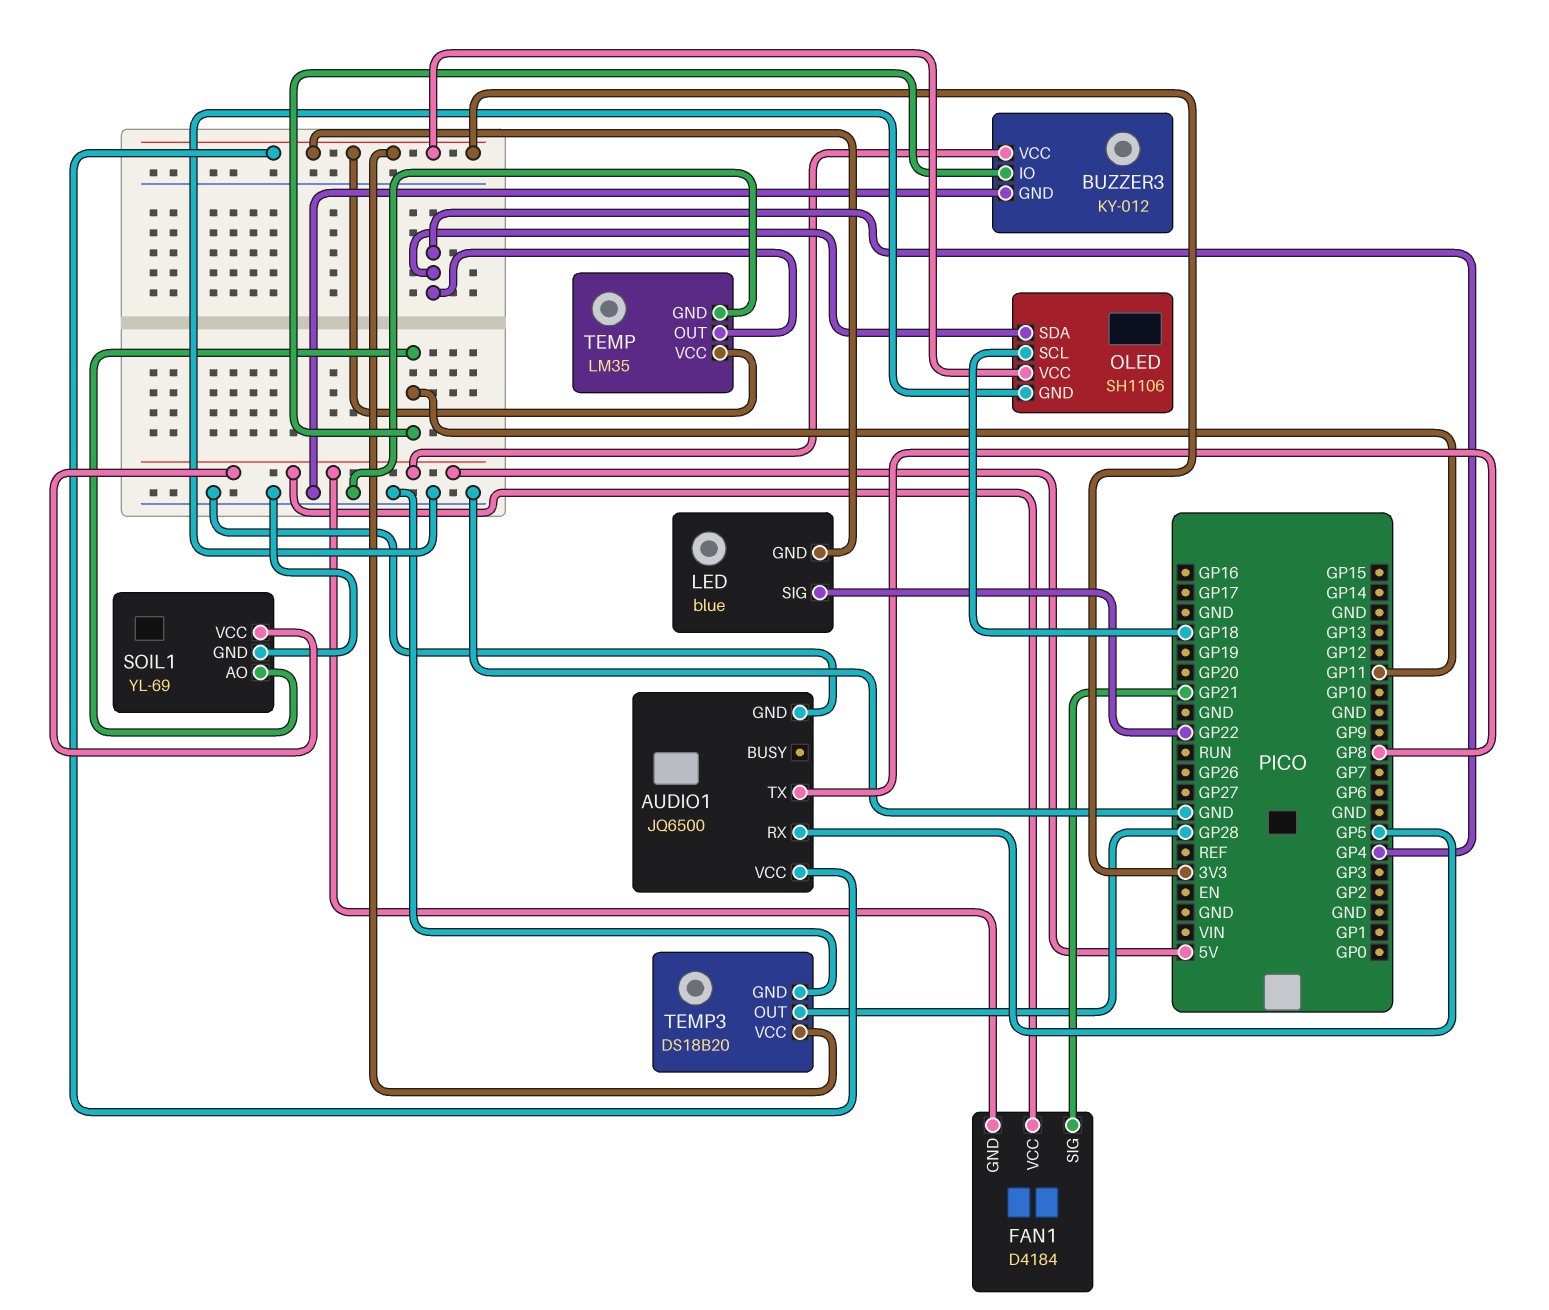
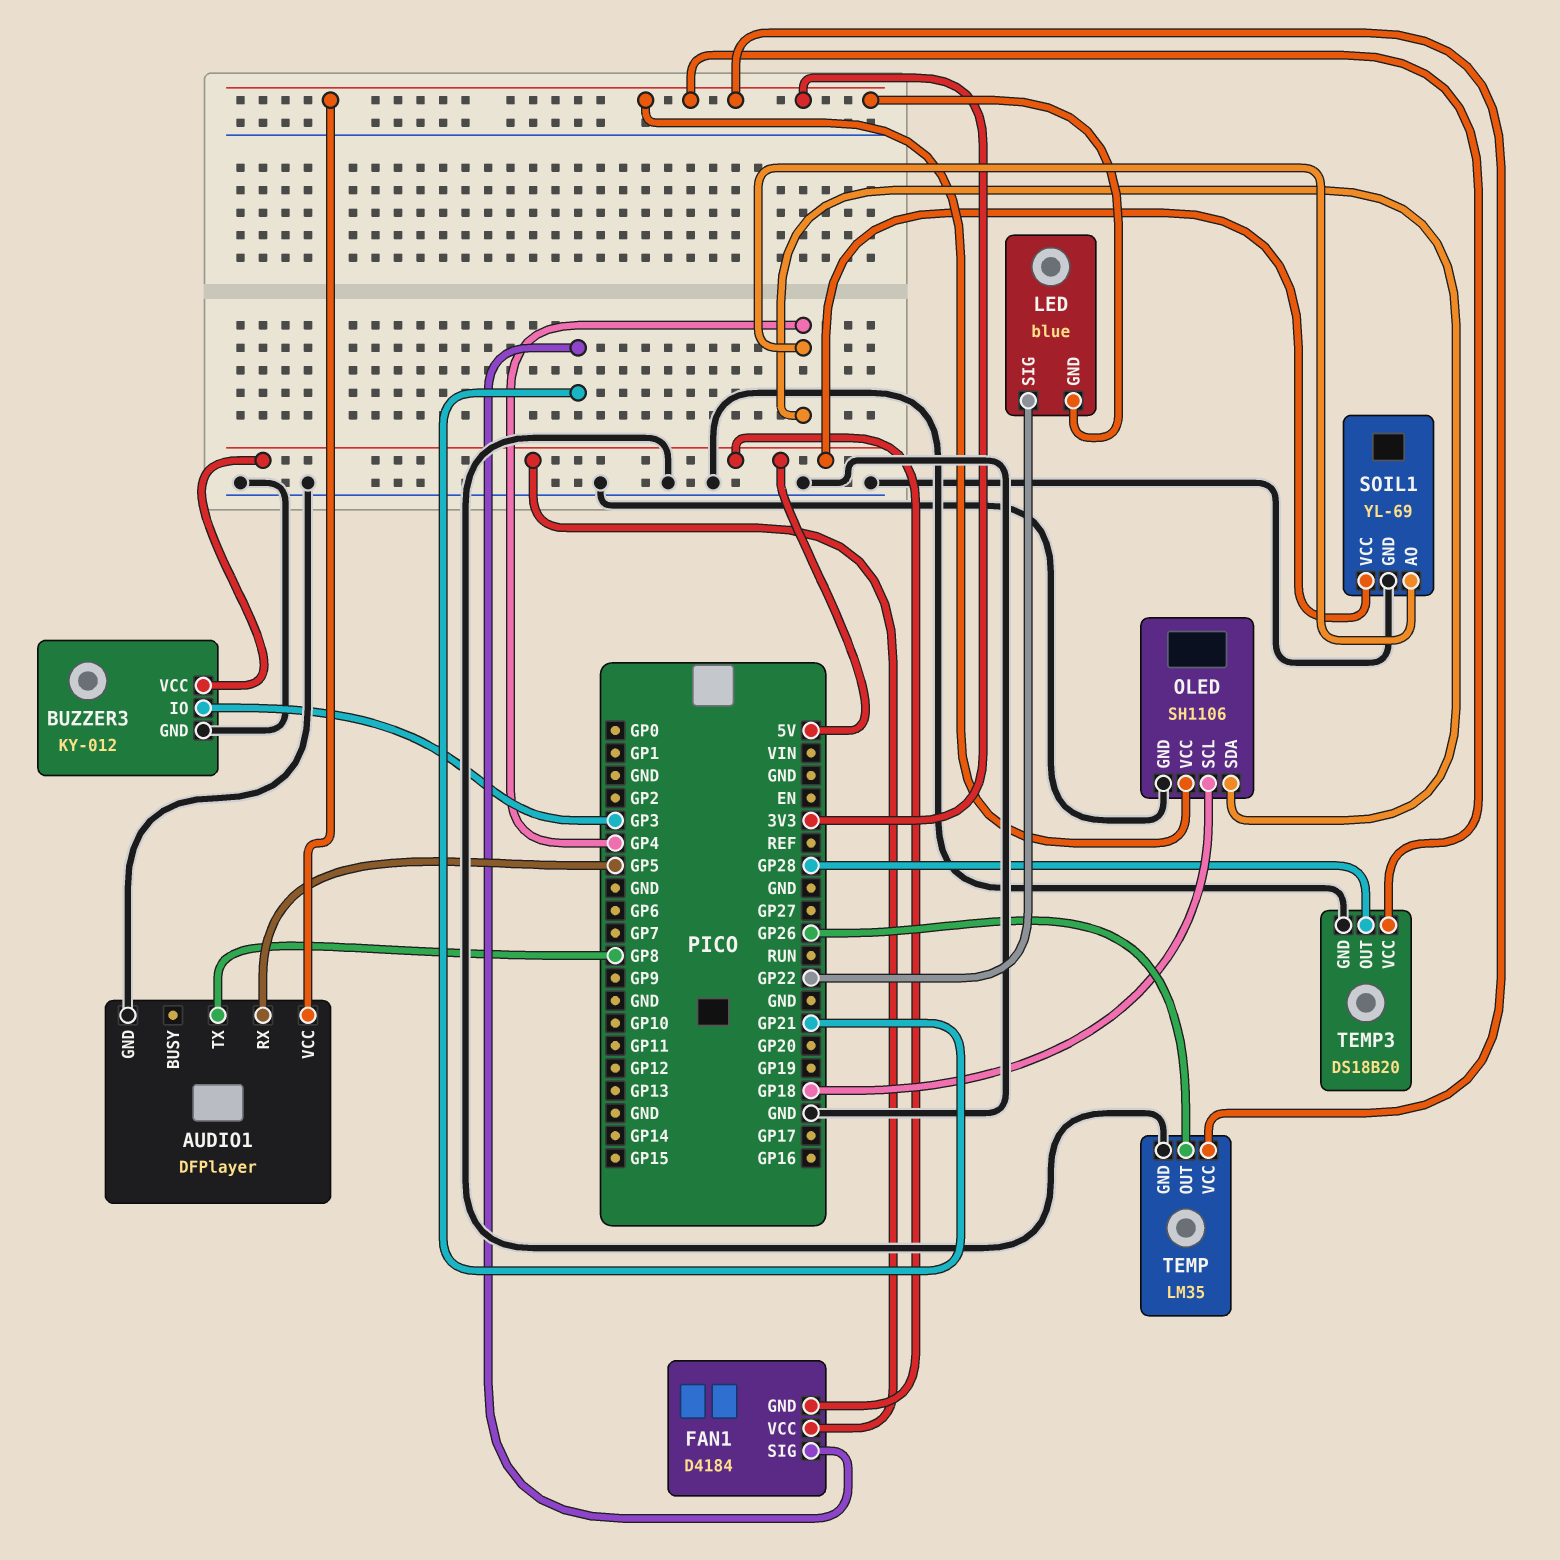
AUDIO1: JQ6500 -> DFPlayer
BUZZER3 pin IO: GP11 -> GP3
SOIL1 pin AO: GP11 -> GP4
TEMP pin OUT: GP4 -> GP26

